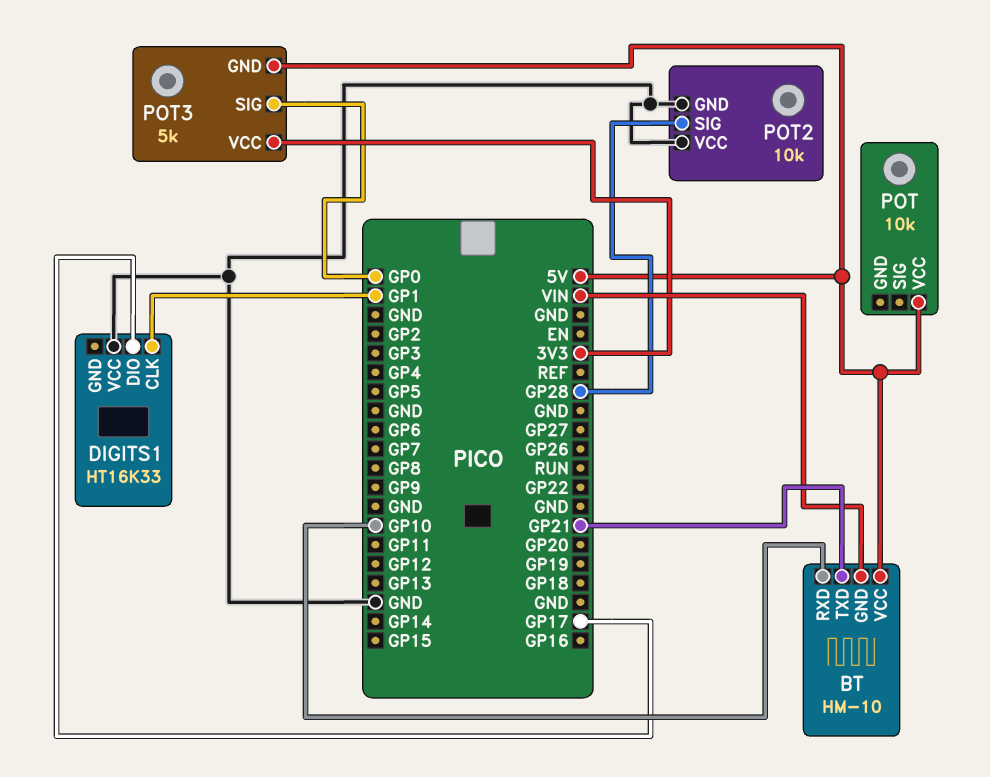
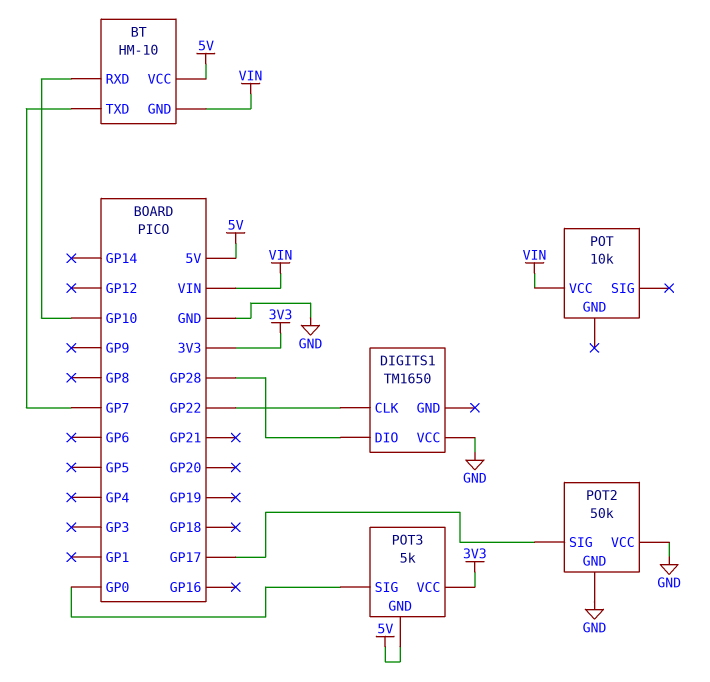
BT pin TXD: GP21 -> GP7
DIGITS1: HT16K33 -> TM1650
DIGITS1 pin CLK: GP1 -> GP22
DIGITS1 pin DIO: GP17 -> GP28
POT pin VCC: 5V -> VIN
POT2: 10k -> 50k
POT2 pin SIG: GP28 -> GP17

